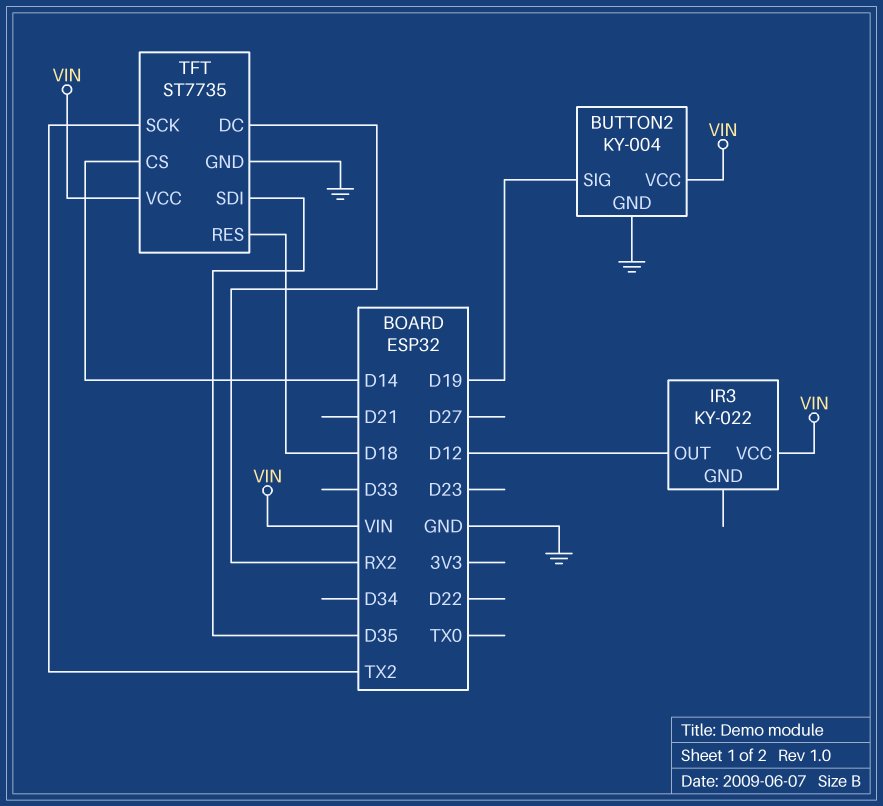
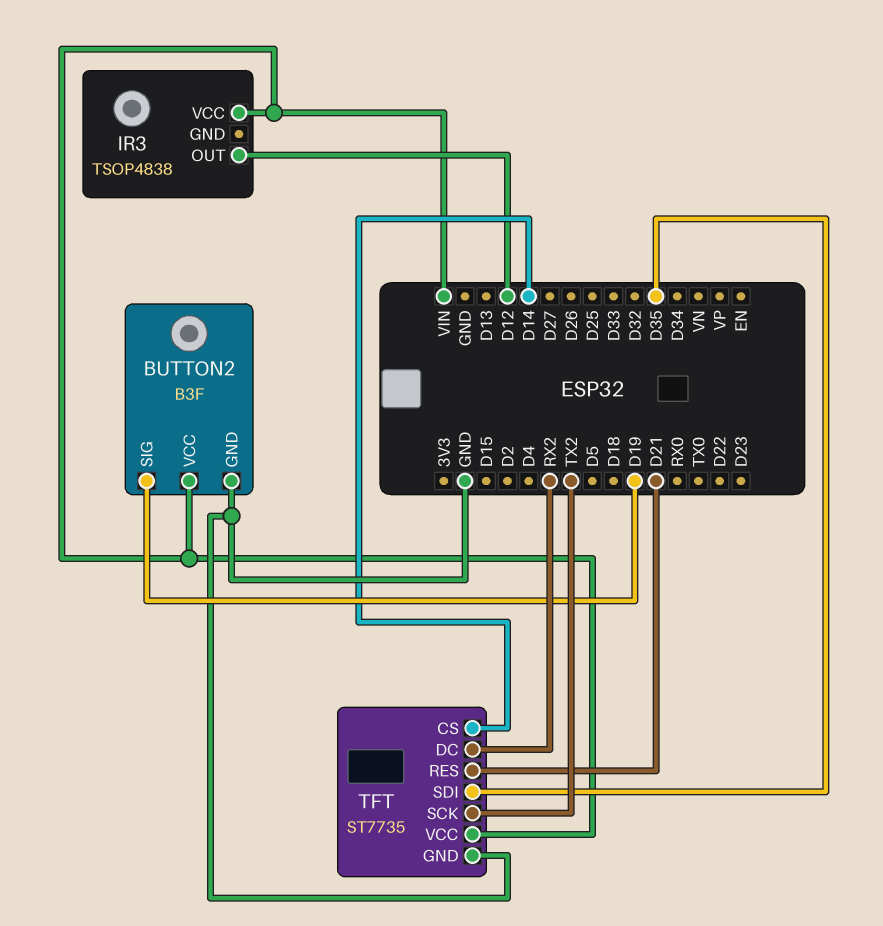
BUTTON2: KY-004 -> B3F
IR3: KY-022 -> TSOP4838
TFT pin RES: D18 -> D21

